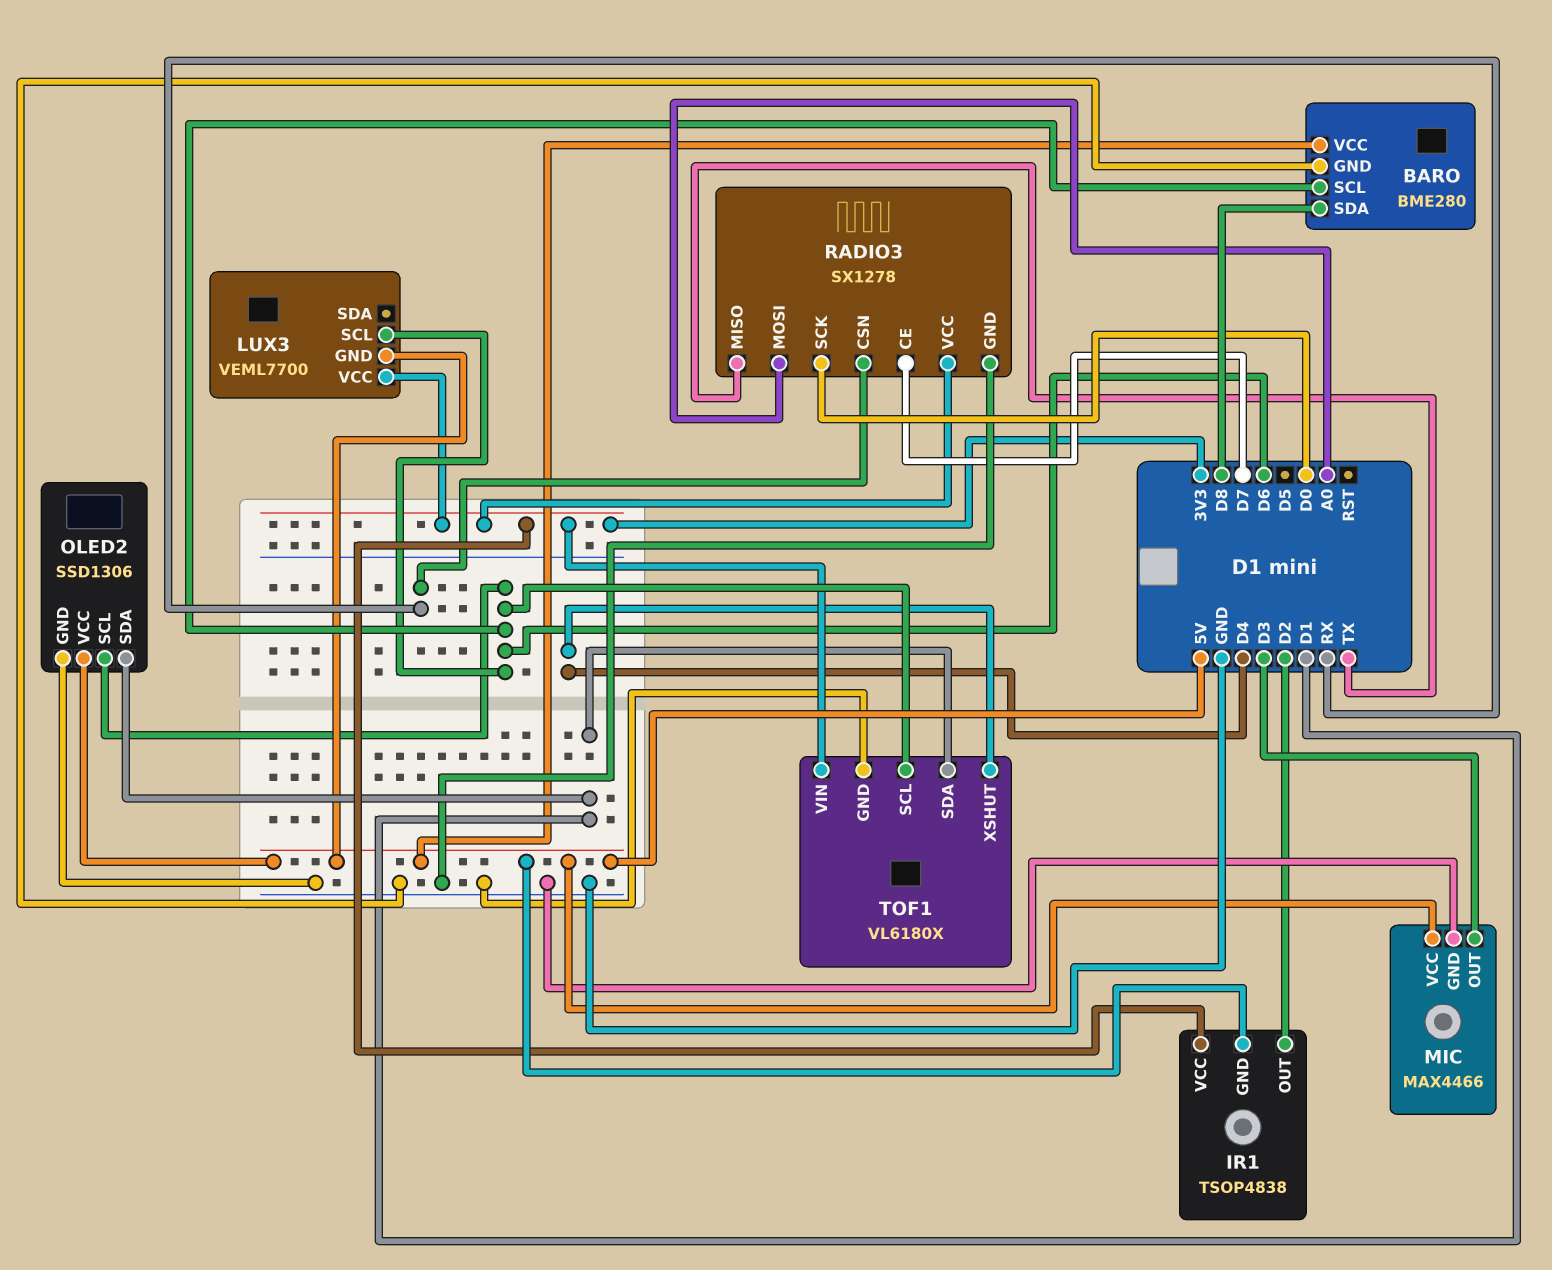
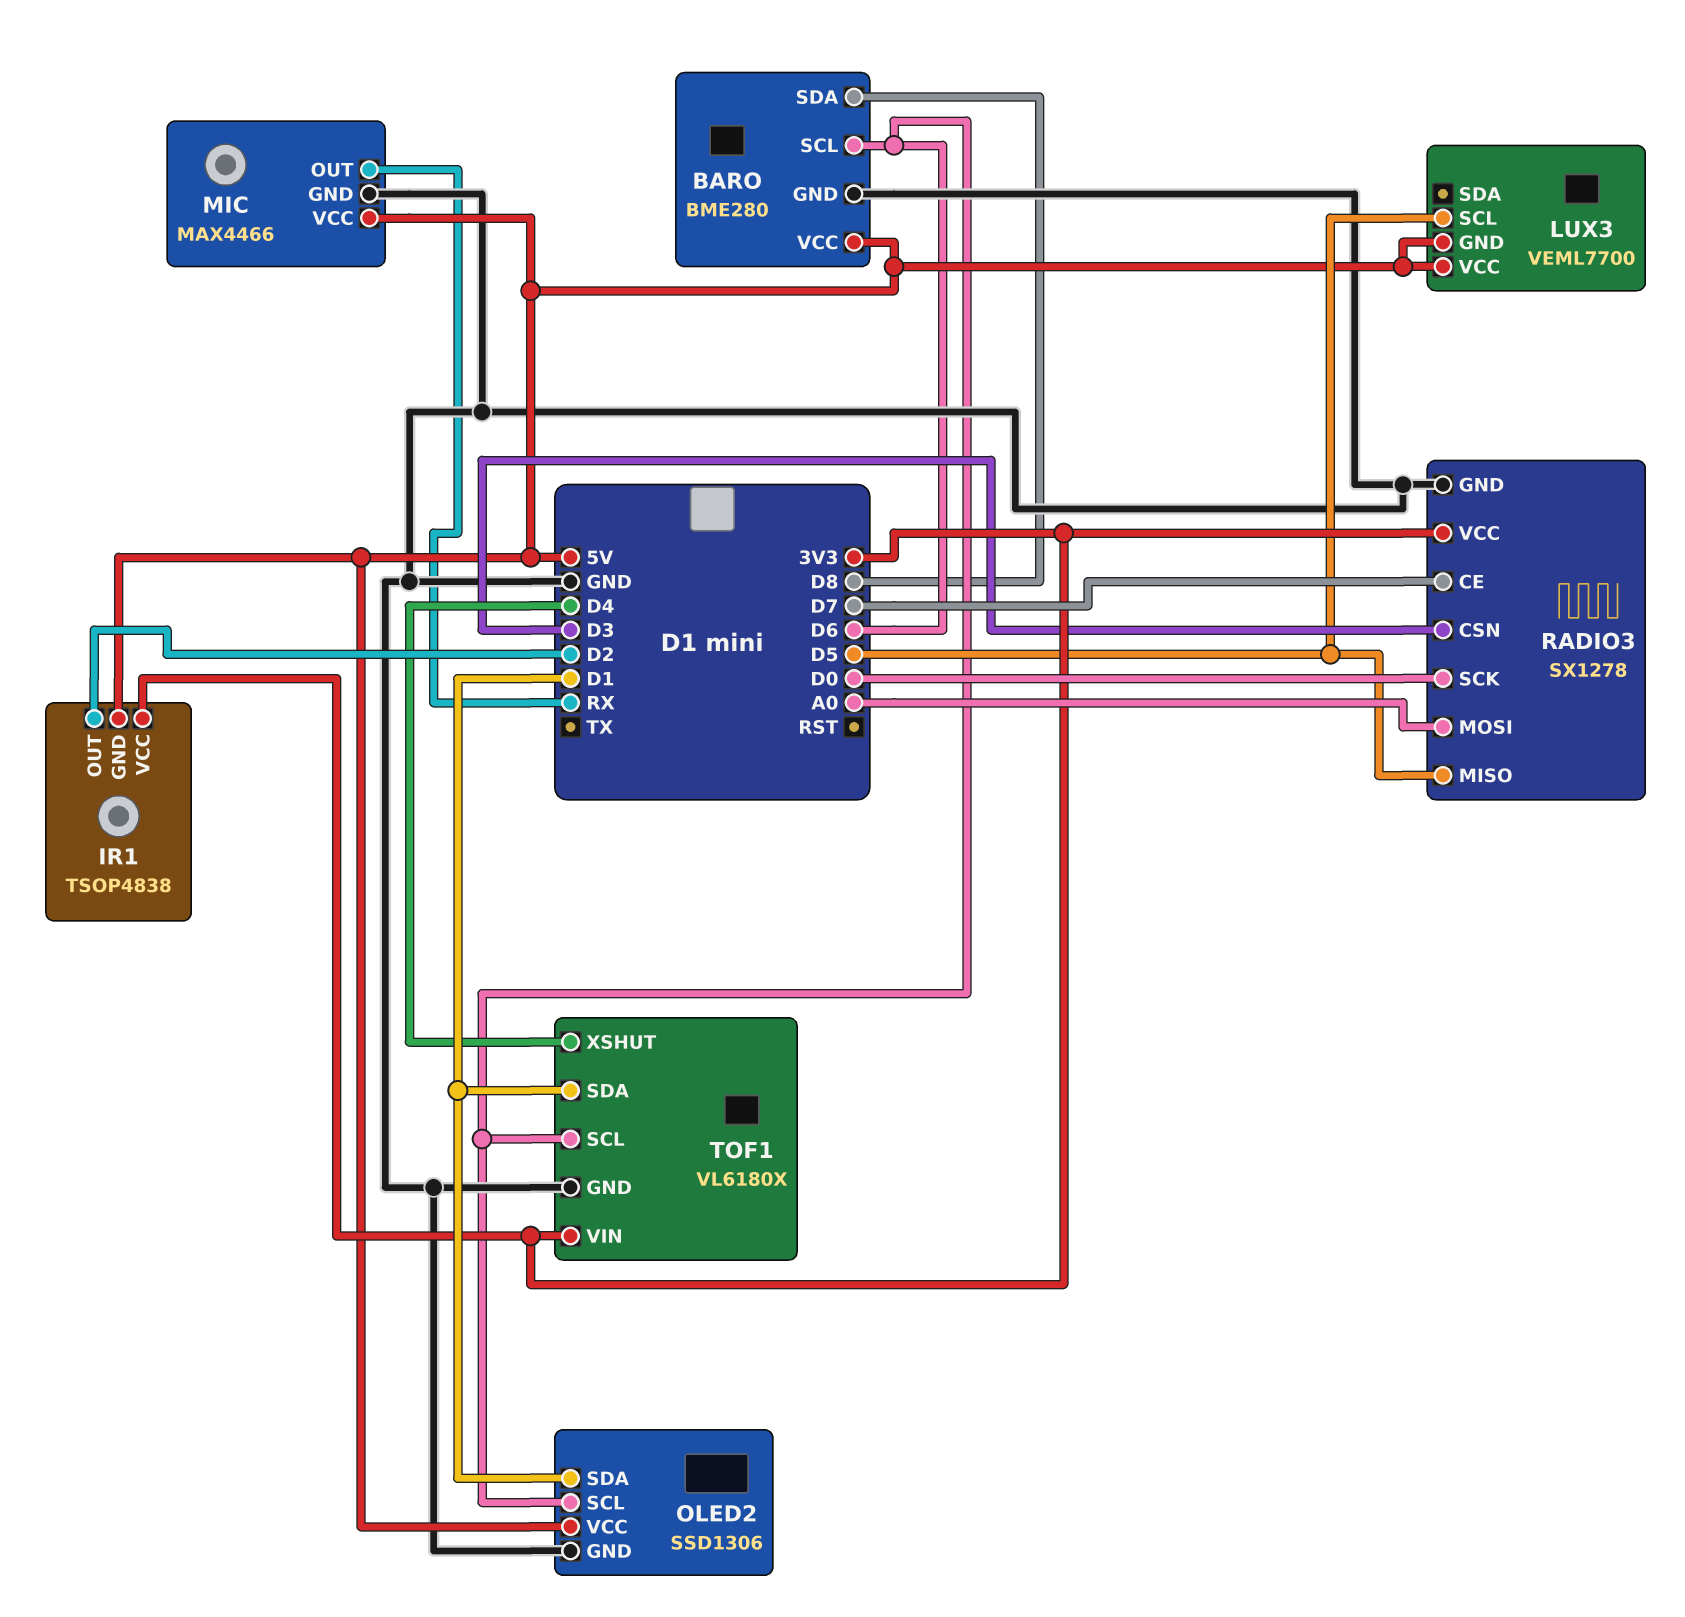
LUX3 pin SCL: D6 -> D5
LUX3 pin VCC: 3V3 -> 5V
MIC pin OUT: D3 -> RX
RADIO3 pin CSN: RX -> D3
RADIO3 pin MISO: TX -> D5

